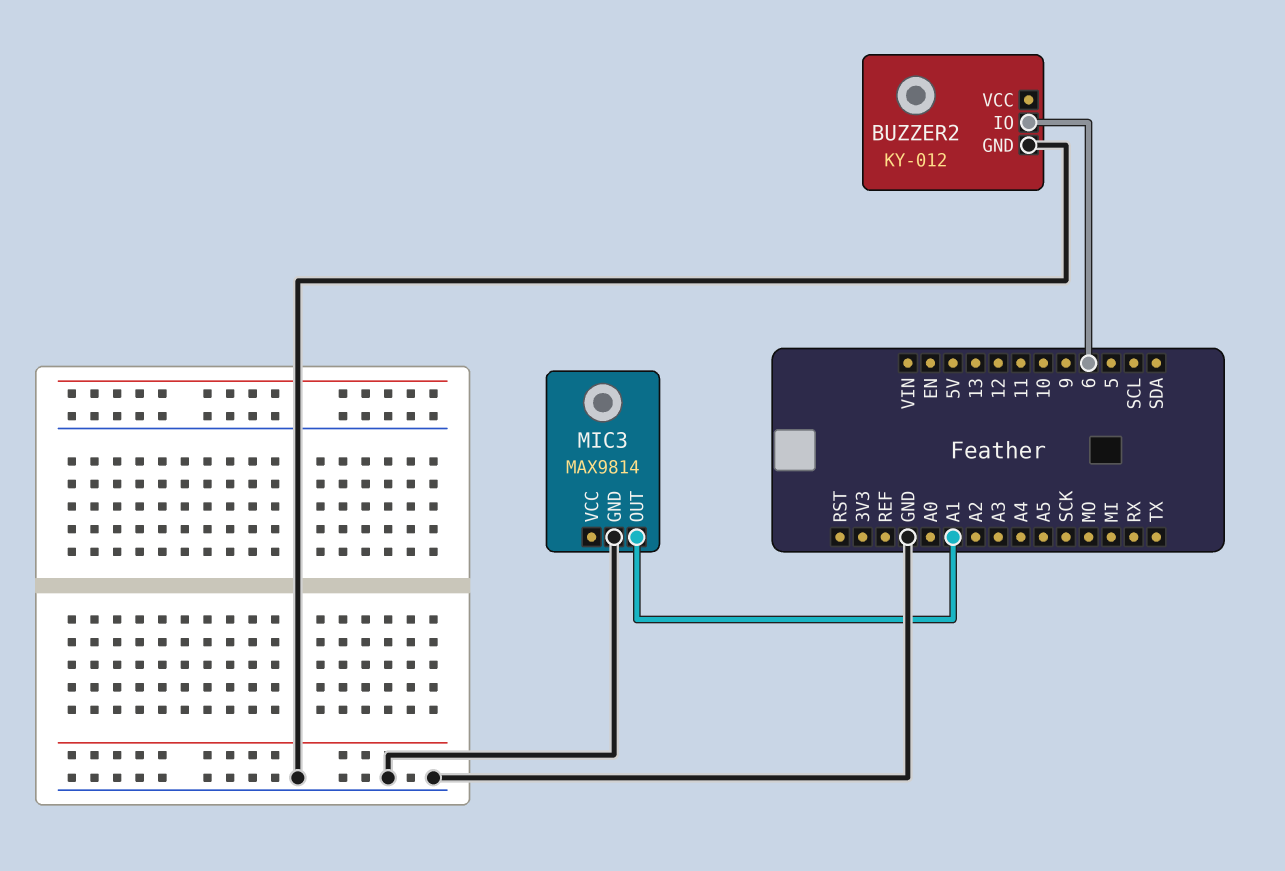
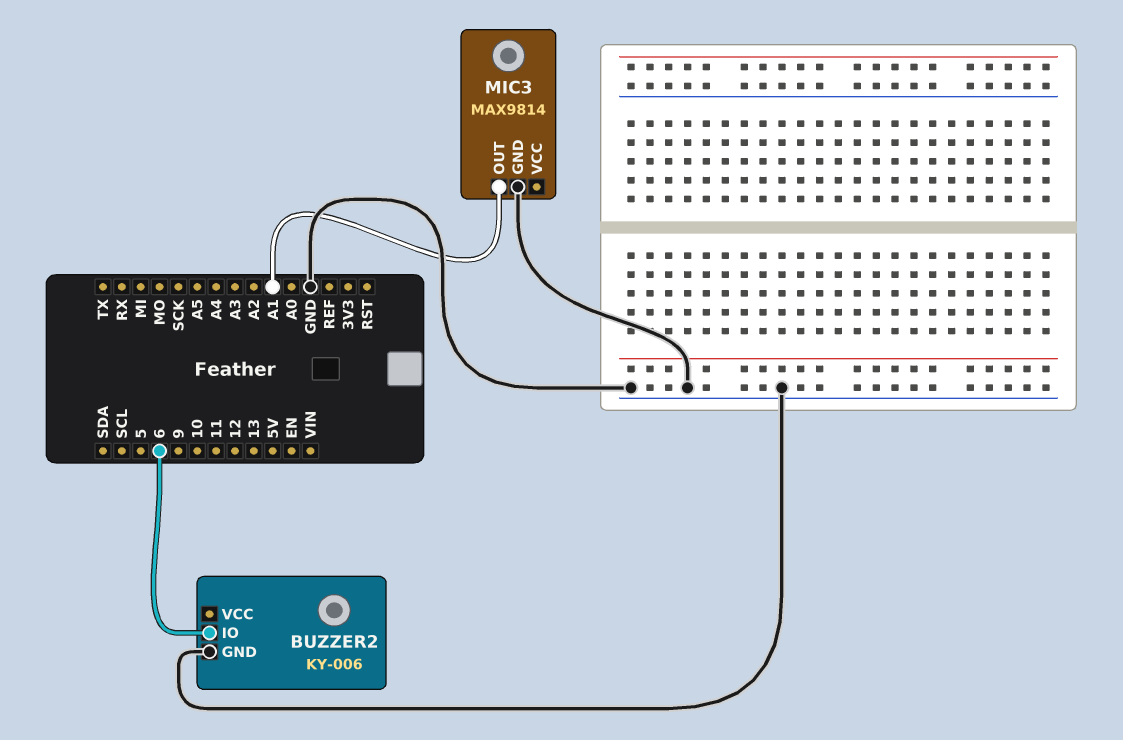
BUZZER2: KY-012 -> KY-006

